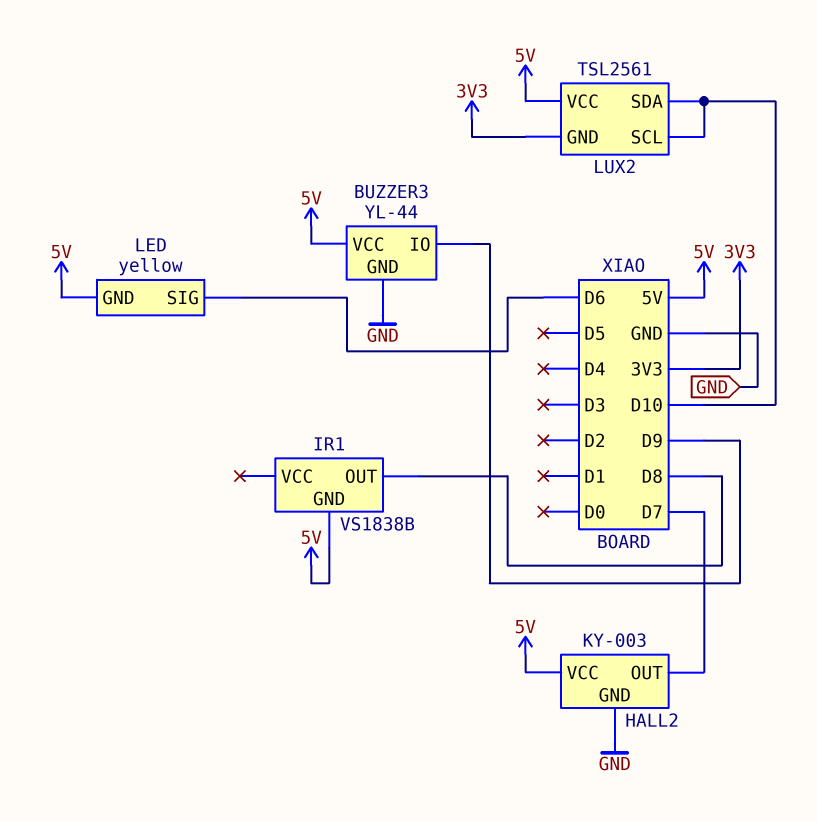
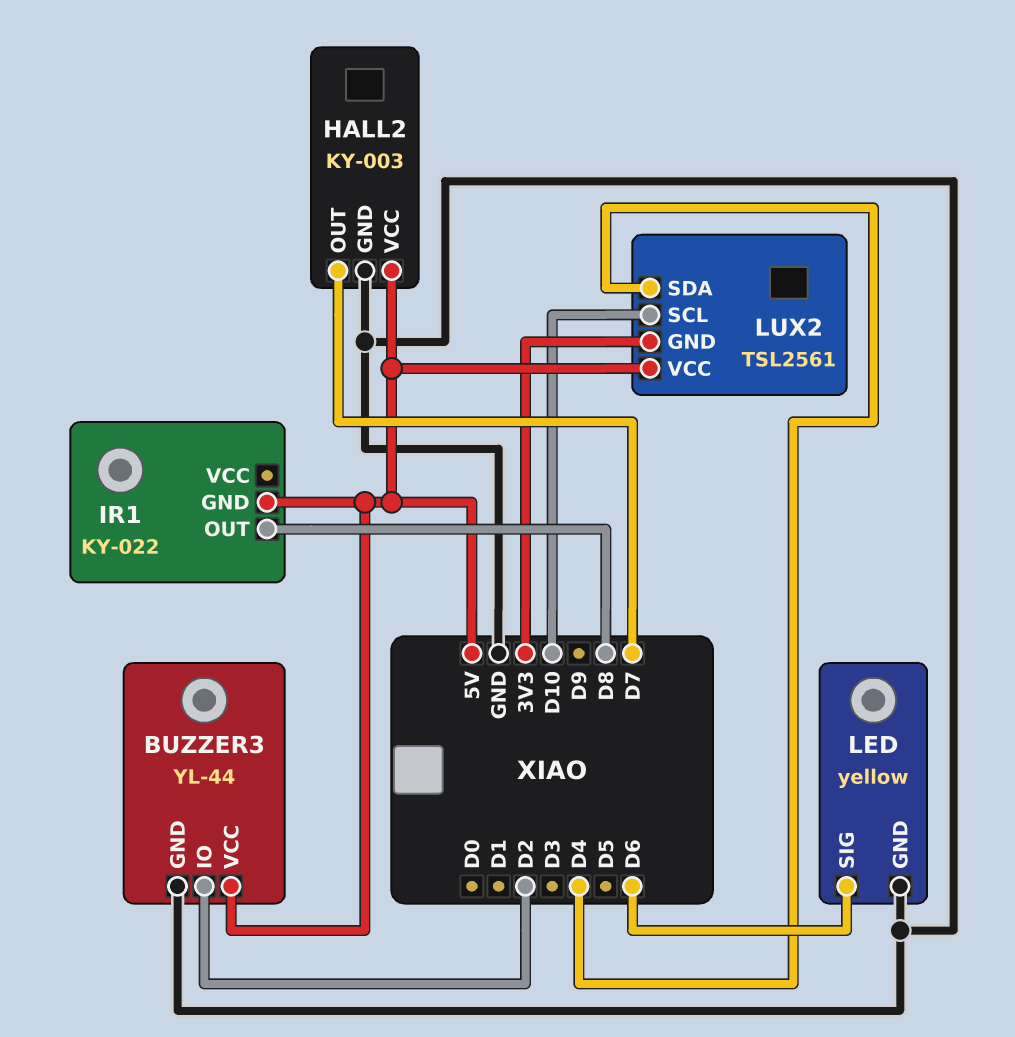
BUZZER3 pin IO: D9 -> D2
IR1: VS1838B -> KY-022
LED pin GND: 5V -> GND
LUX2 pin SDA: D10 -> D4

